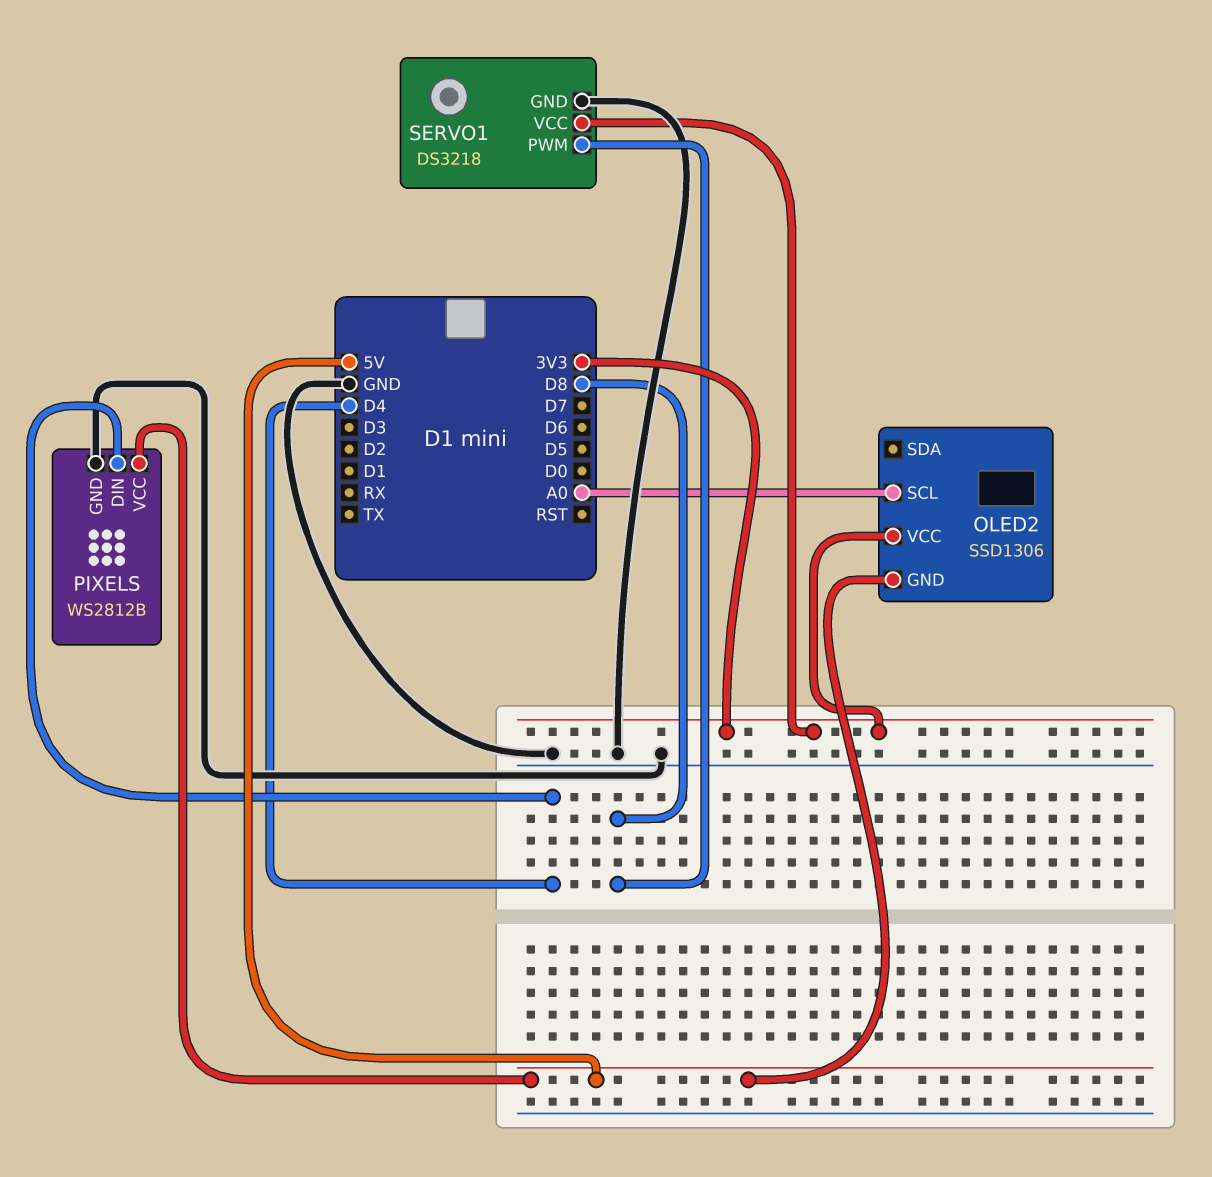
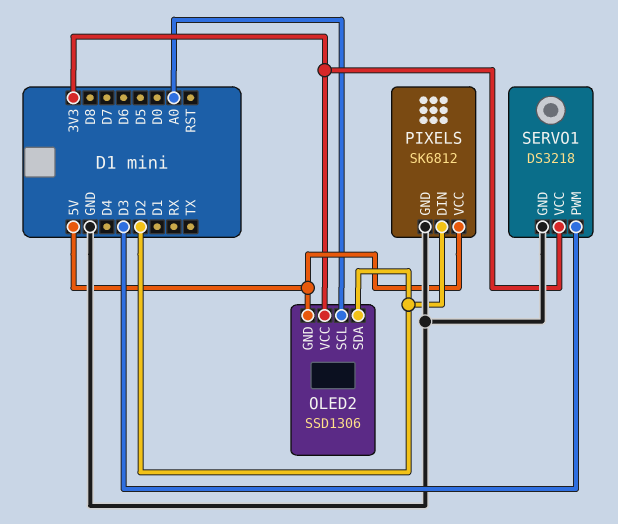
OLED2 pin SDA: none -> D2
PIXELS: WS2812B -> SK6812
PIXELS pin DIN: D4 -> D2
SERVO1 pin PWM: D8 -> D3

